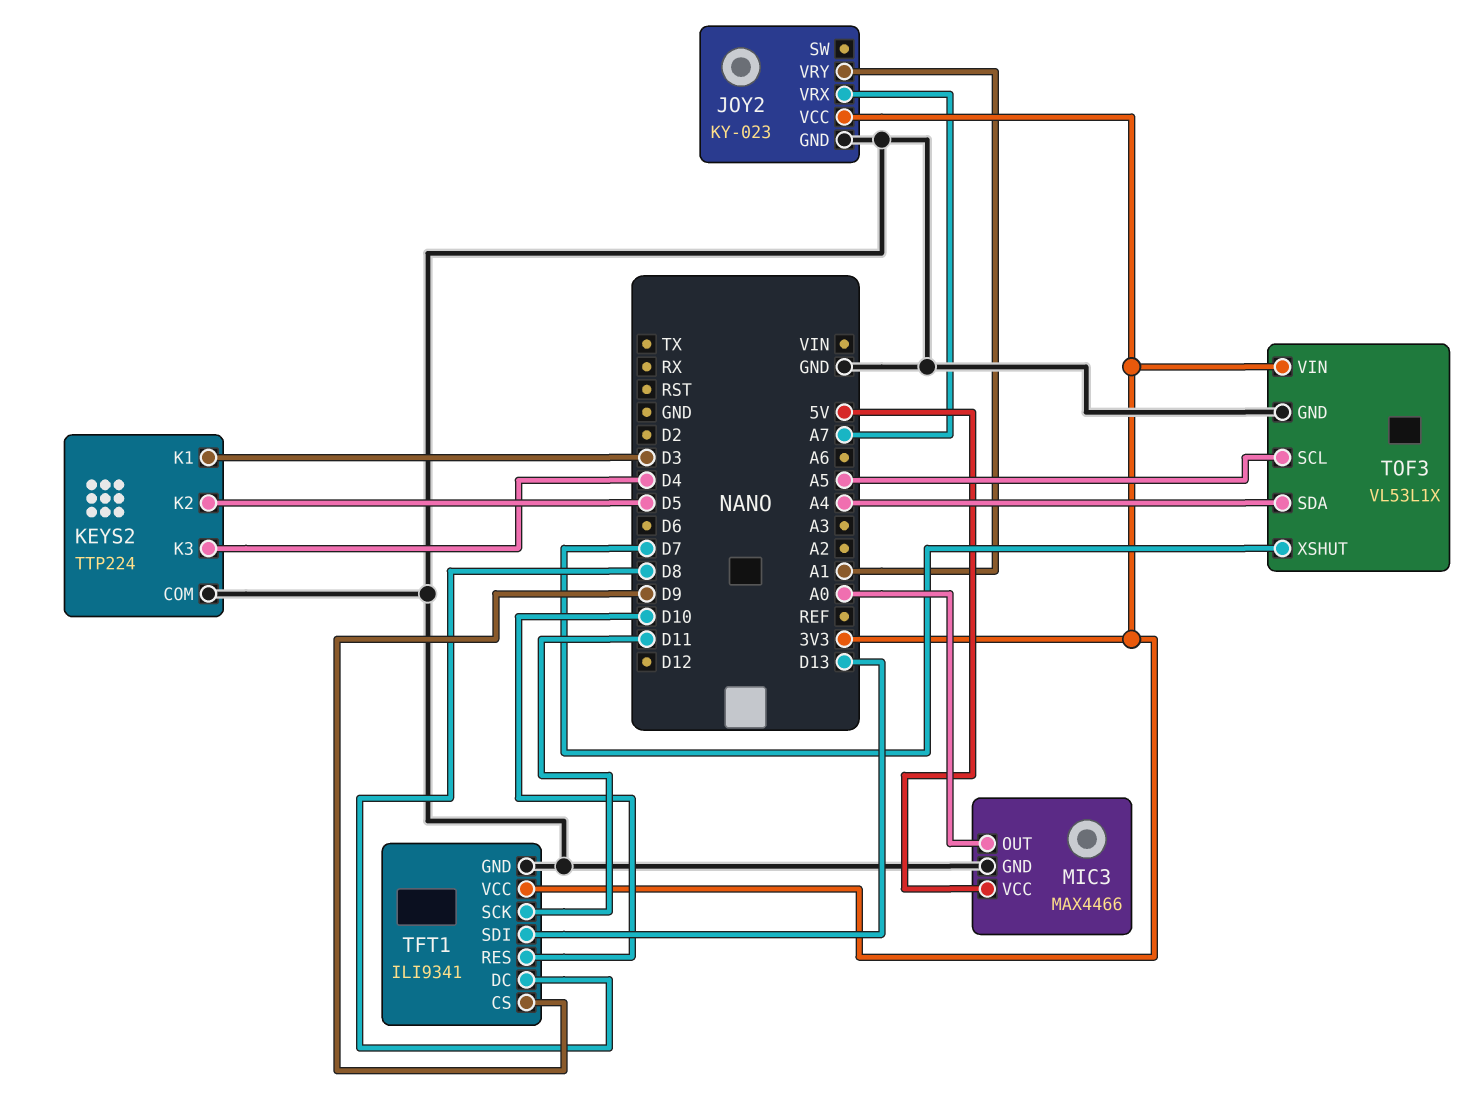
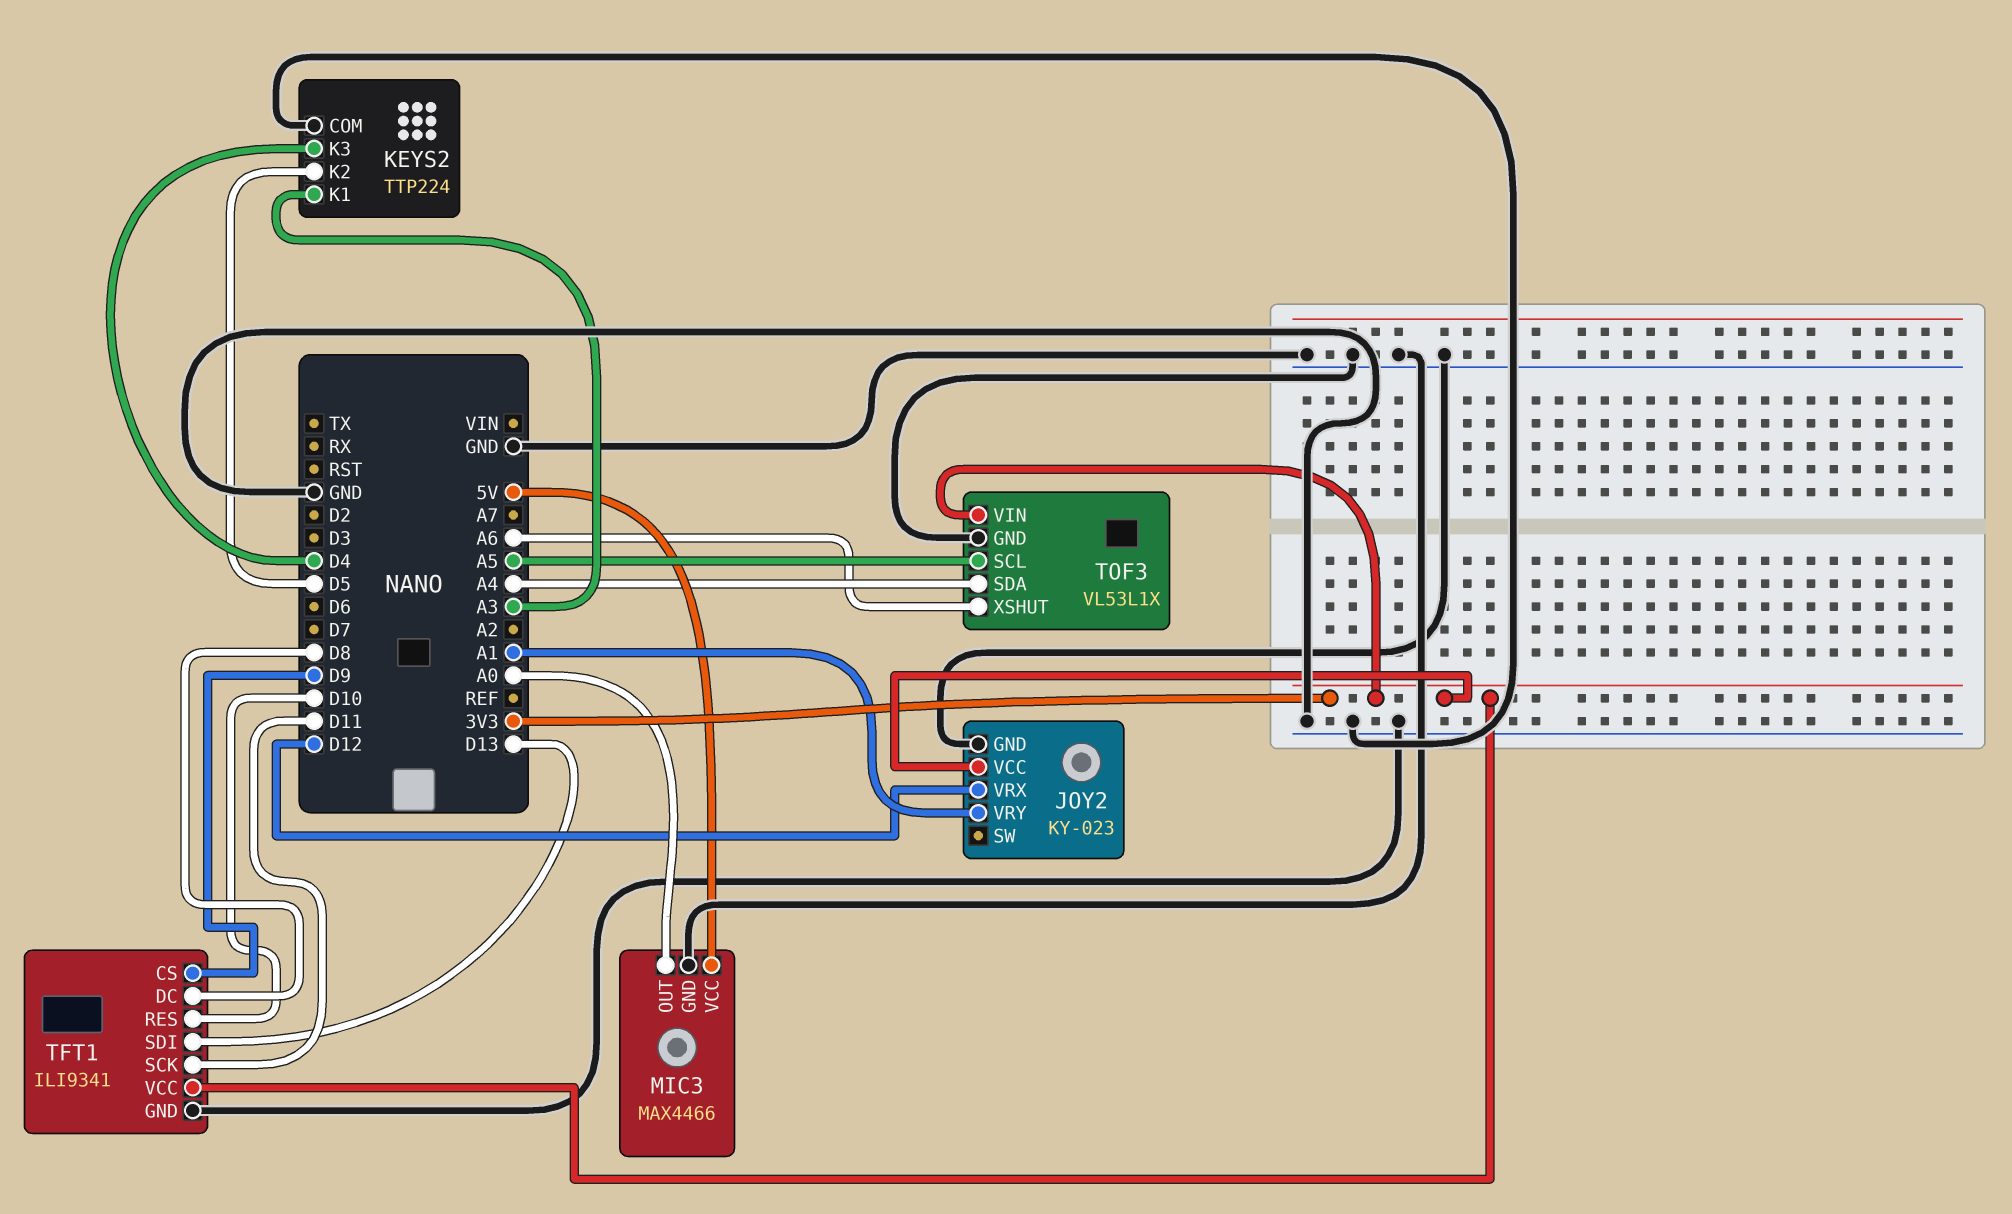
JOY2 pin VRX: A7 -> D12
KEYS2 pin K1: D3 -> A3
TOF3 pin XSHUT: D7 -> A6

